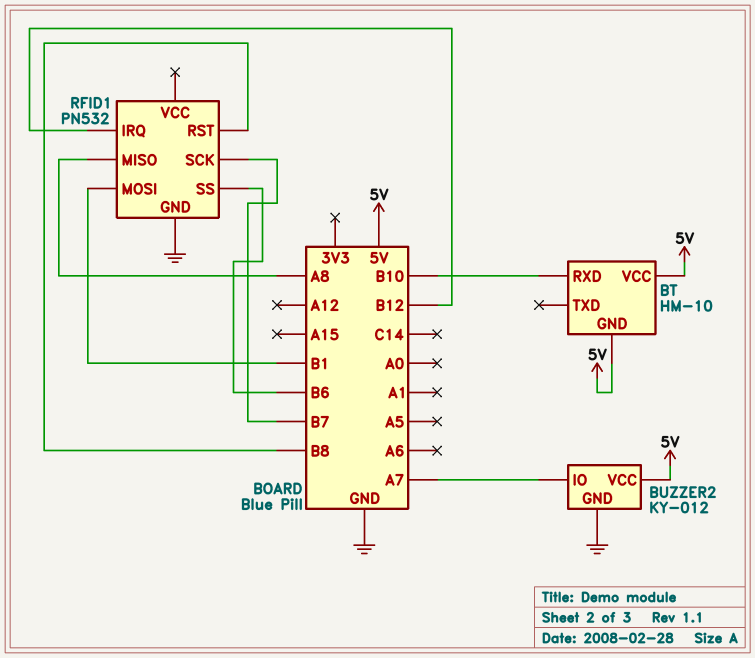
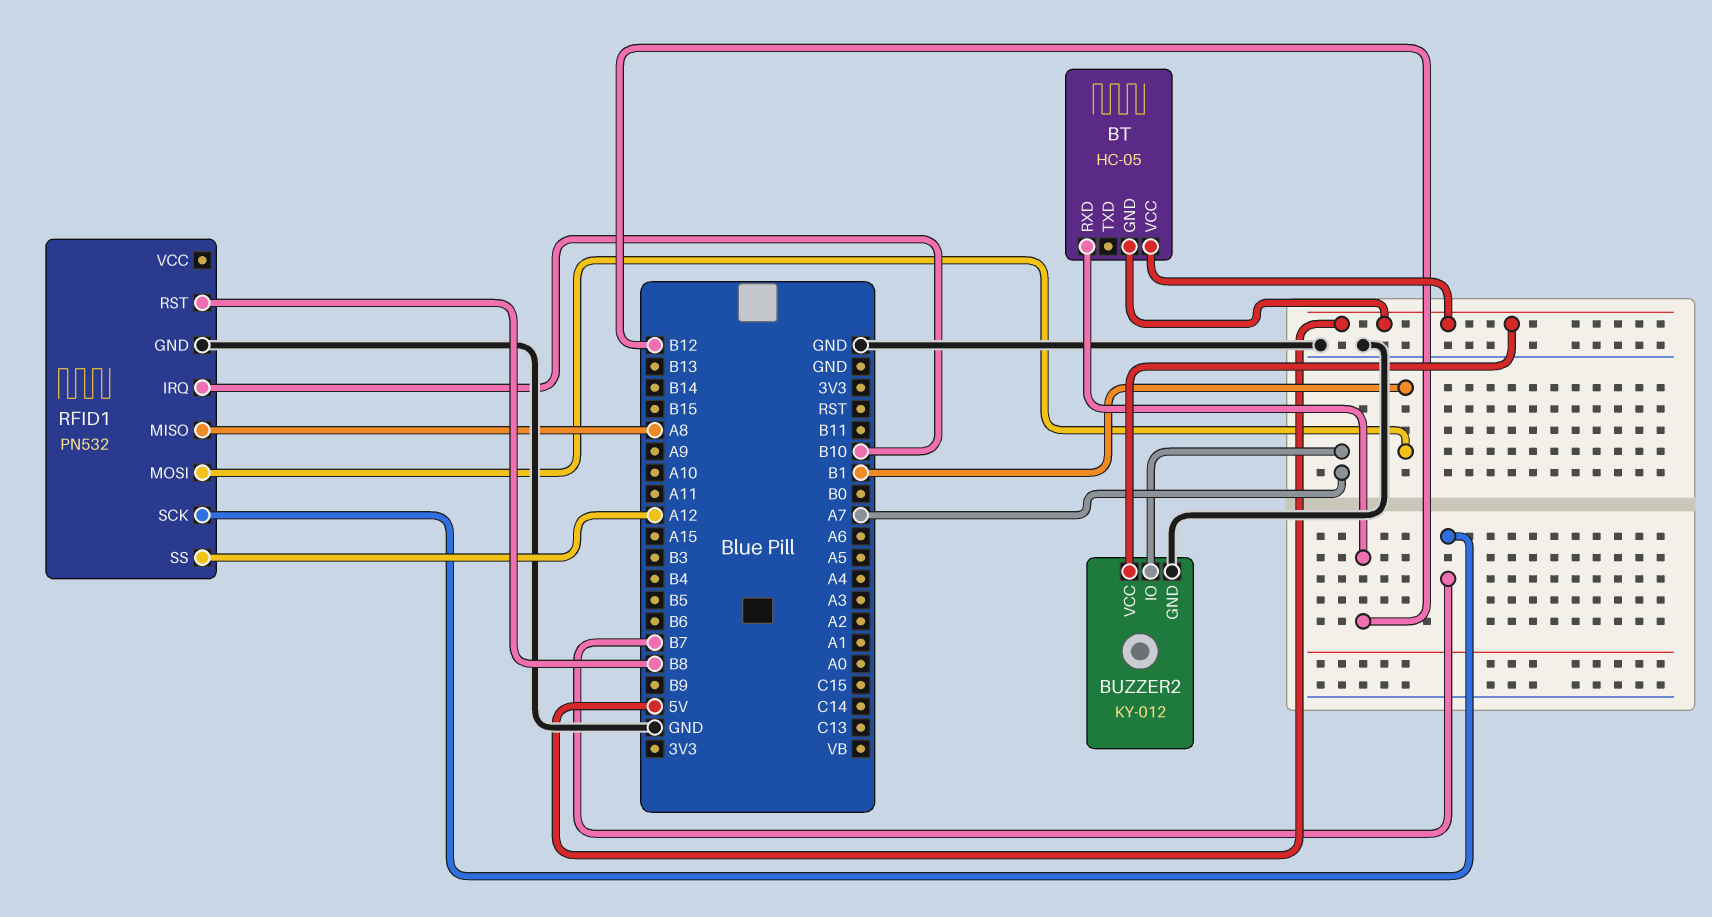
BT: HM-10 -> HC-05
BT pin RXD: B10 -> B12
RFID1 pin IRQ: B12 -> B10
RFID1 pin SS: B6 -> A12

